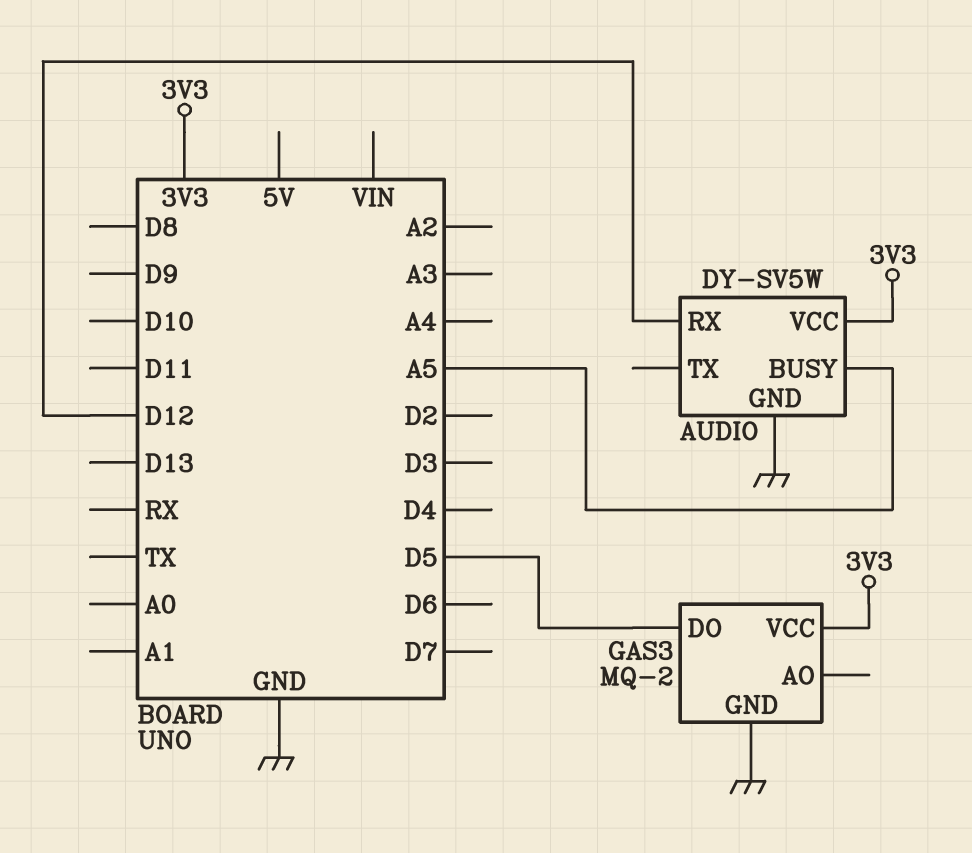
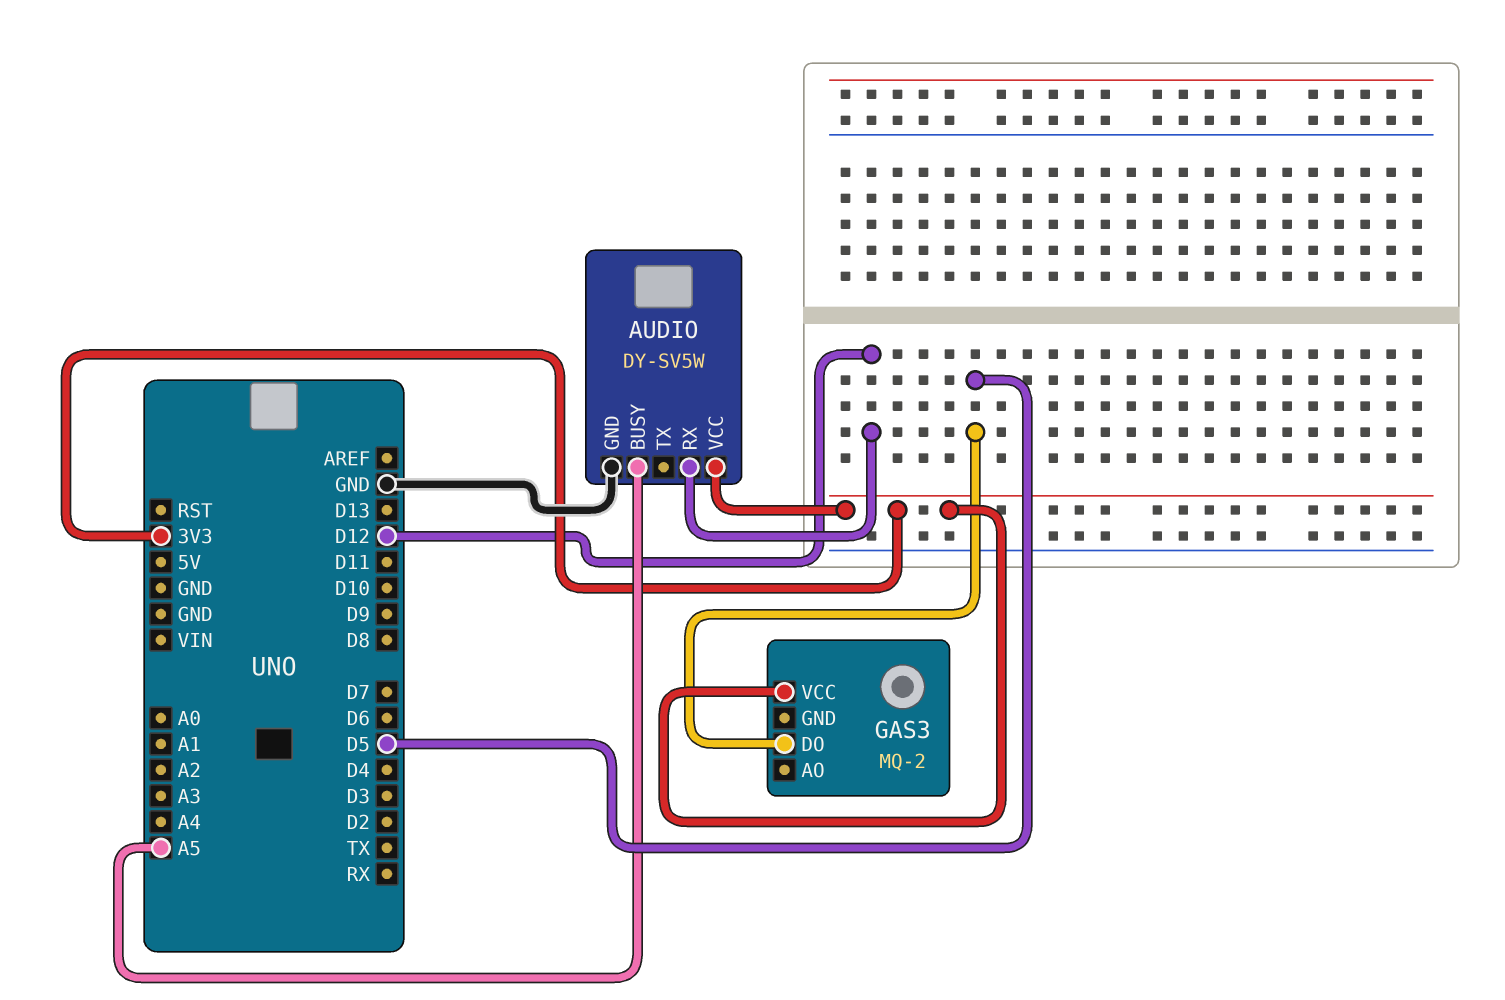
GAS3 pin GND: GND -> none

